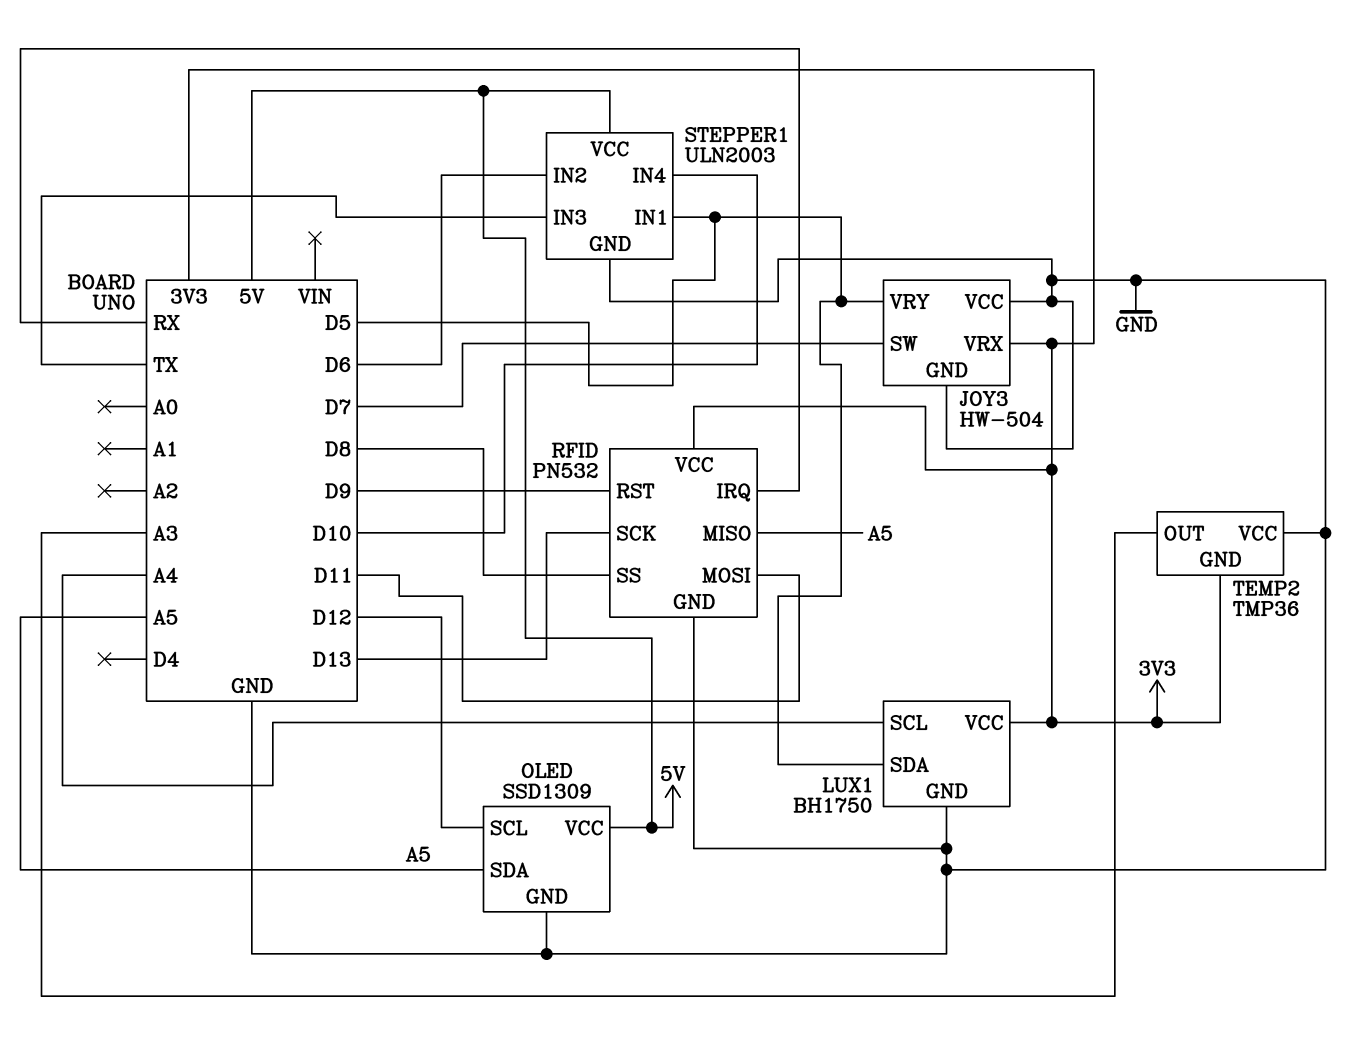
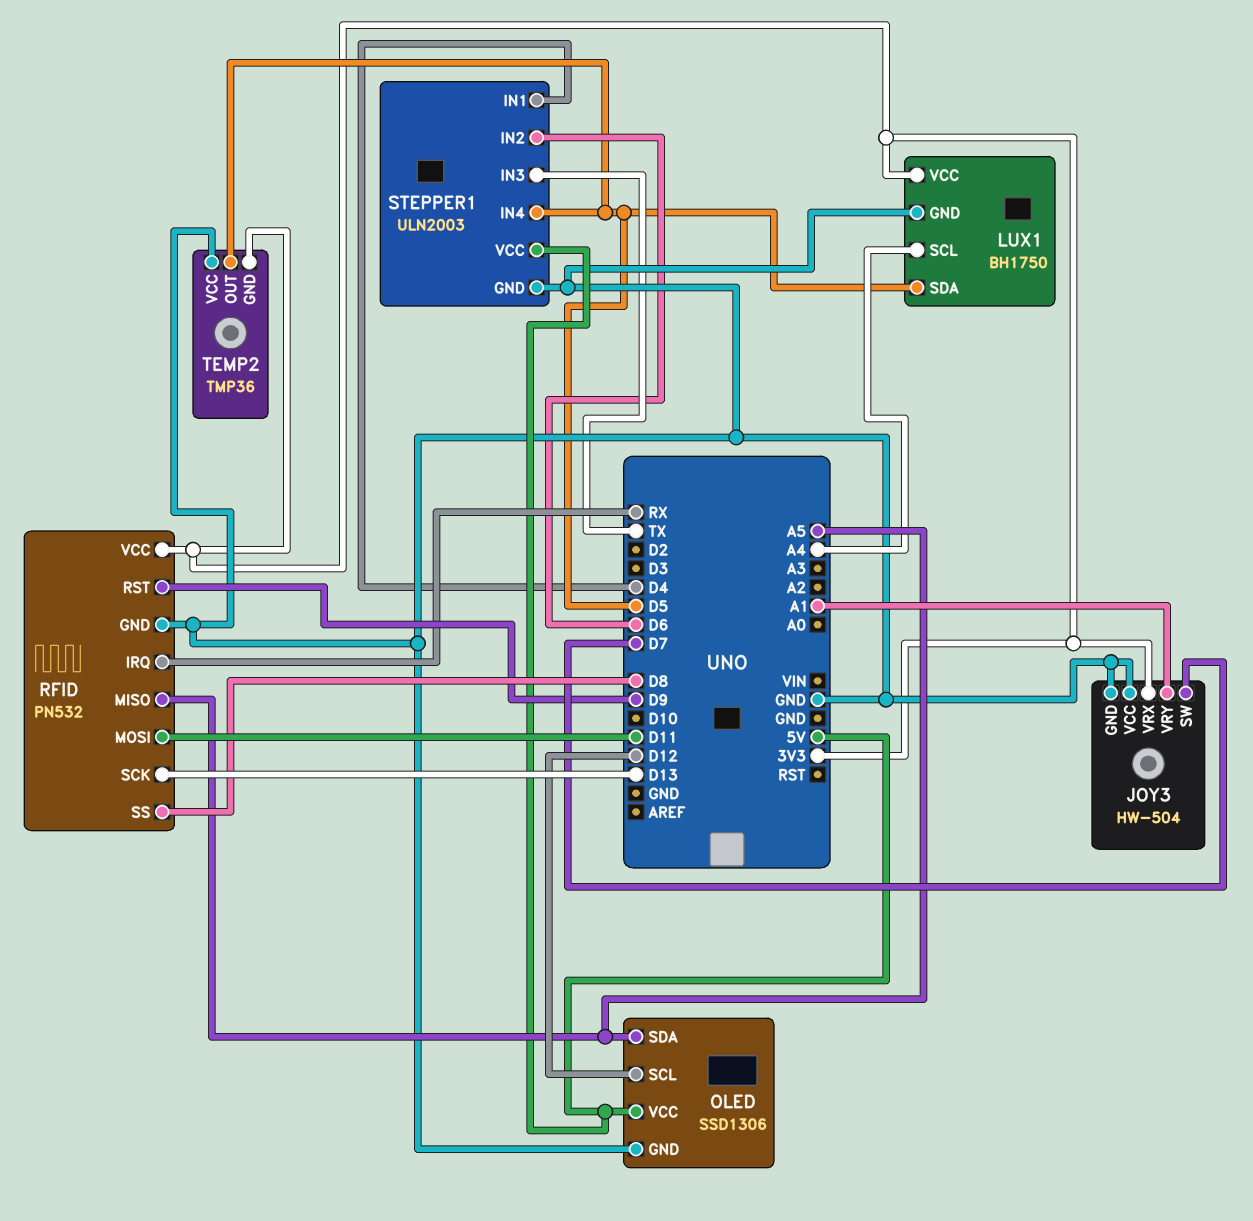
JOY3 pin VRY: D5 -> A1
OLED: SSD1309 -> SSD1306
STEPPER1 pin IN1: D5 -> D4
STEPPER1 pin IN4: D10 -> D5
TEMP2 pin OUT: A3 -> D5

